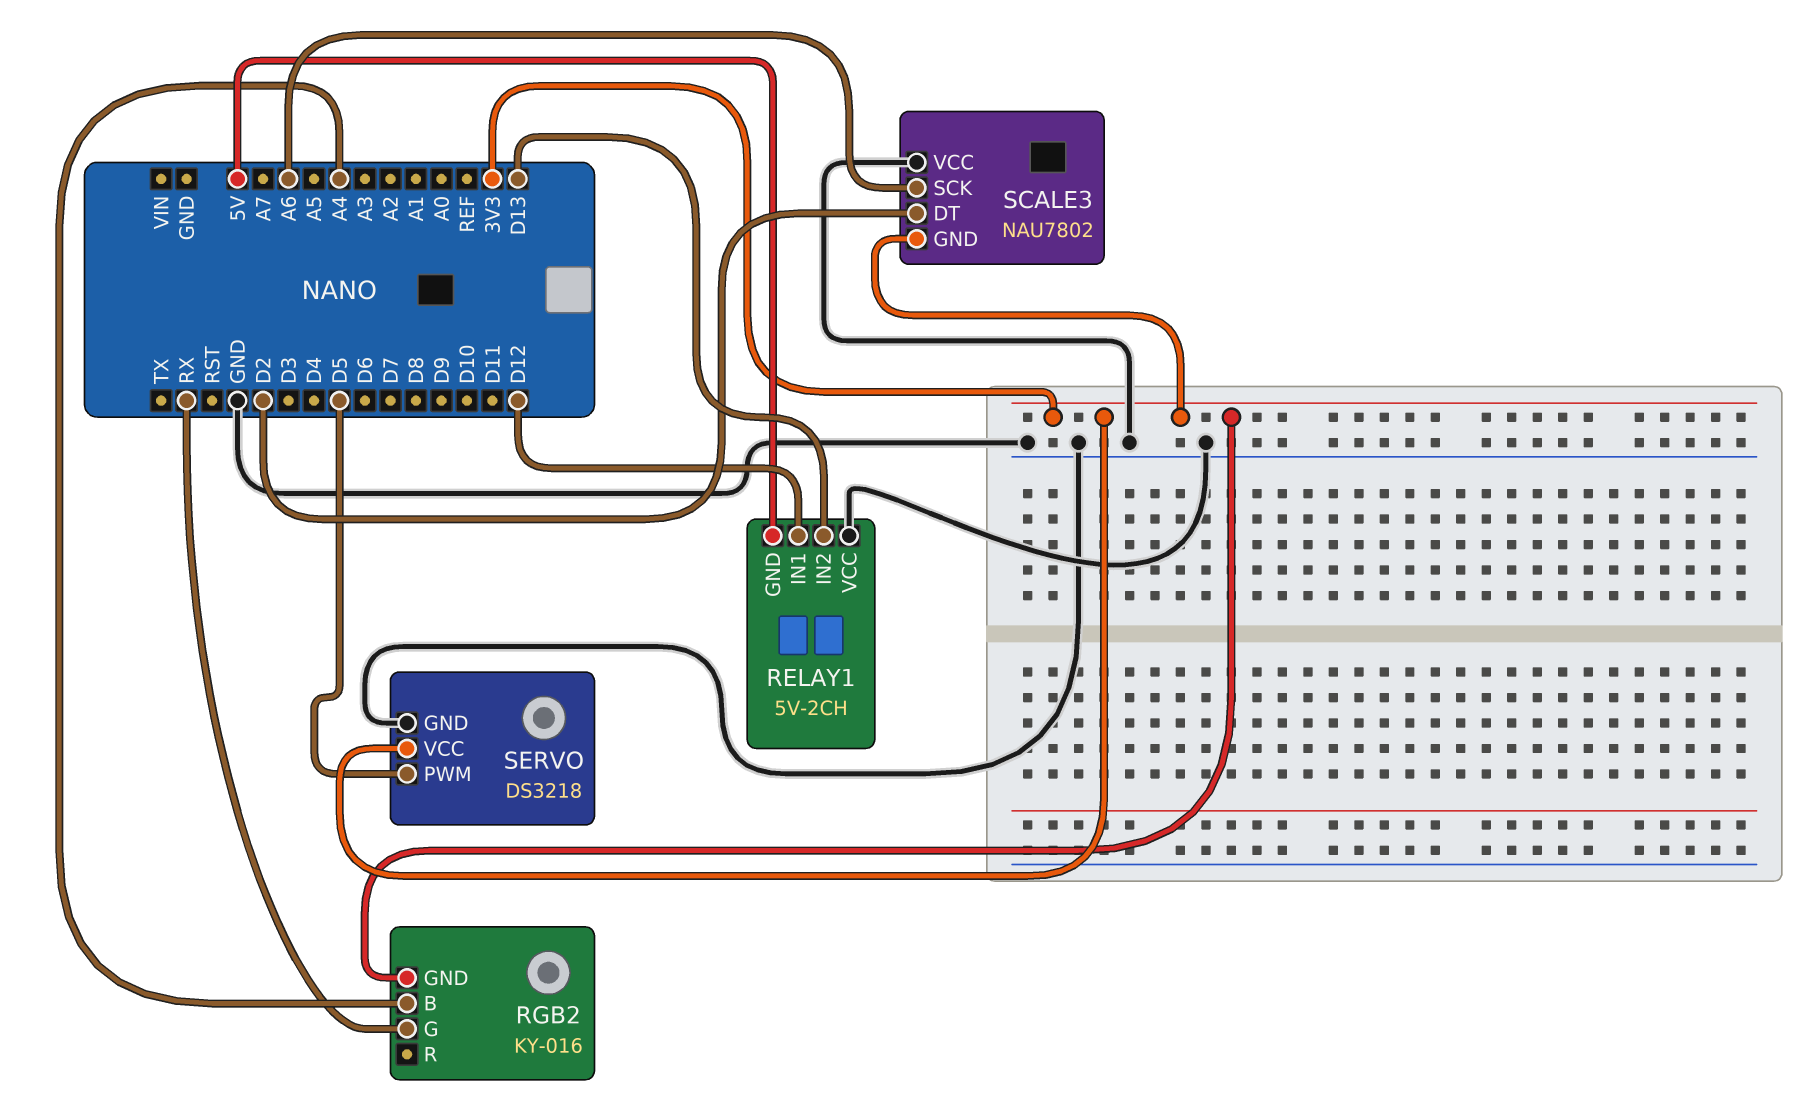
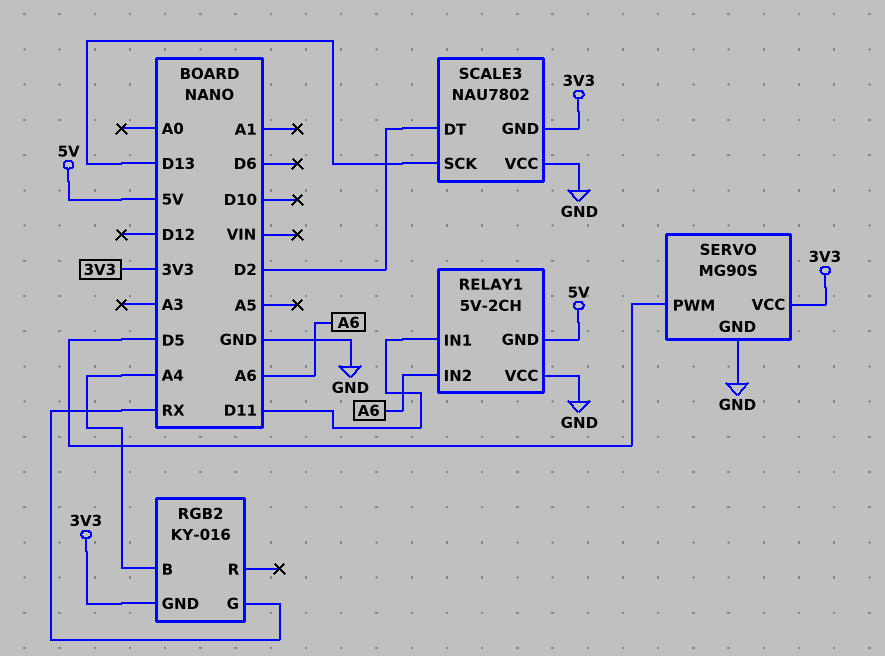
RELAY1 pin IN1: D12 -> D11
RELAY1 pin IN2: D13 -> A6
SCALE3 pin SCK: A6 -> D13
SERVO: DS3218 -> MG90S

